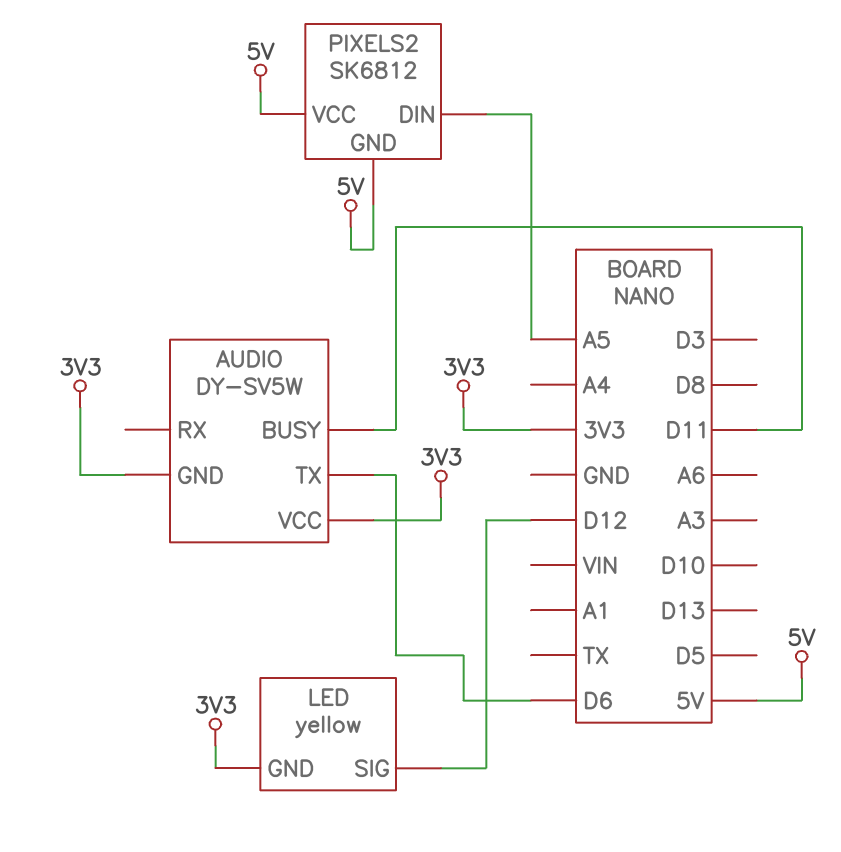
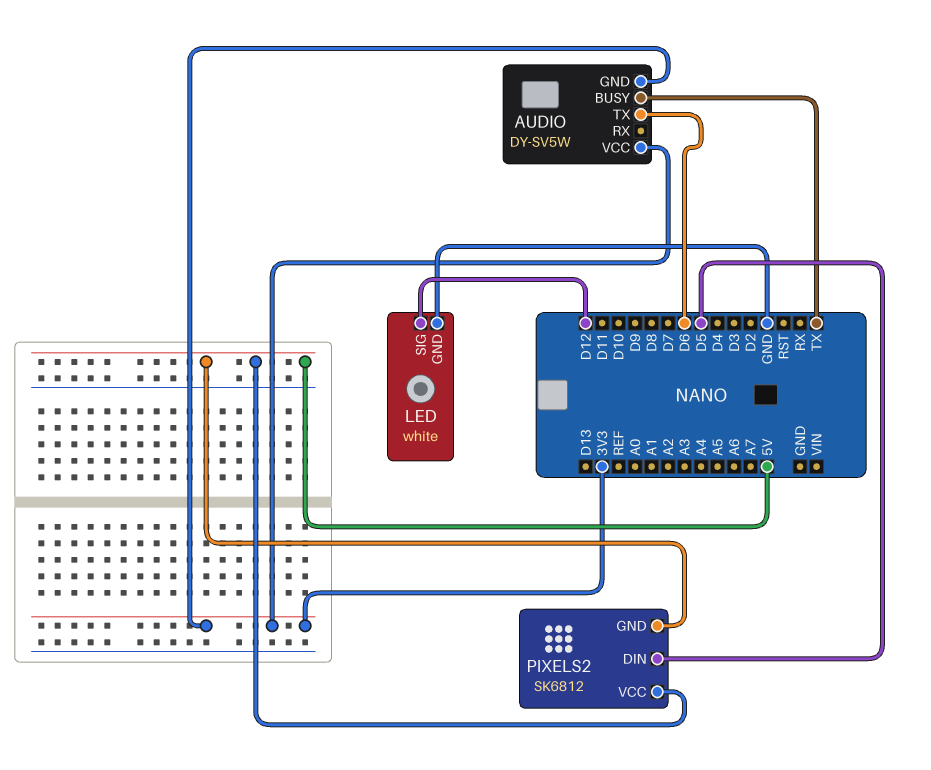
AUDIO pin BUSY: D11 -> TX
LED: yellow -> white
LED pin GND: 3V3 -> GND
PIXELS2 pin DIN: A5 -> D5

